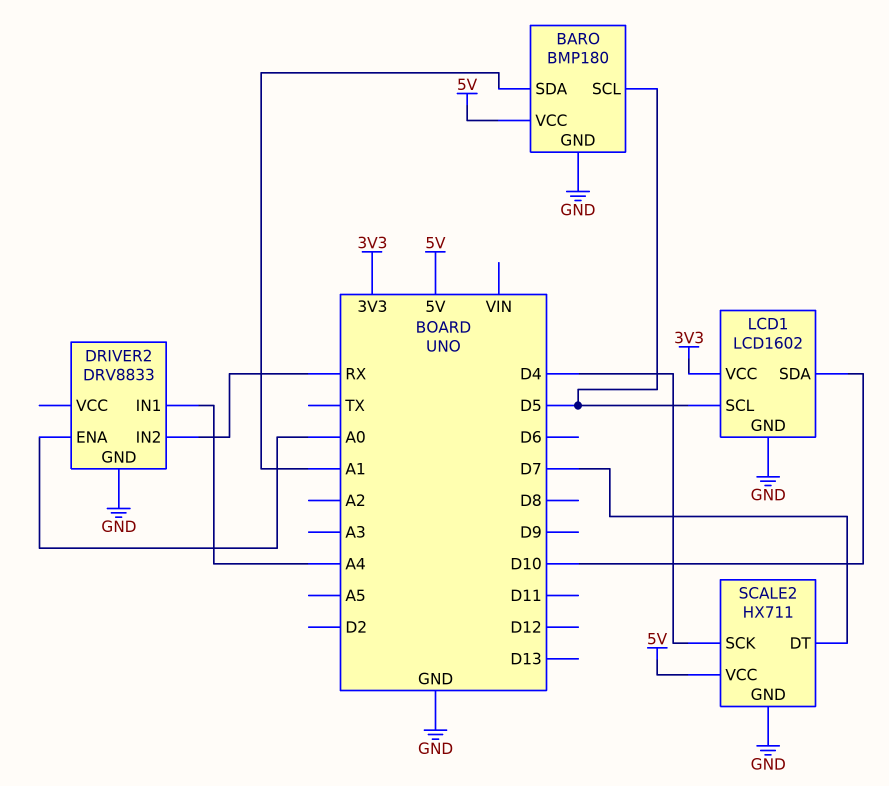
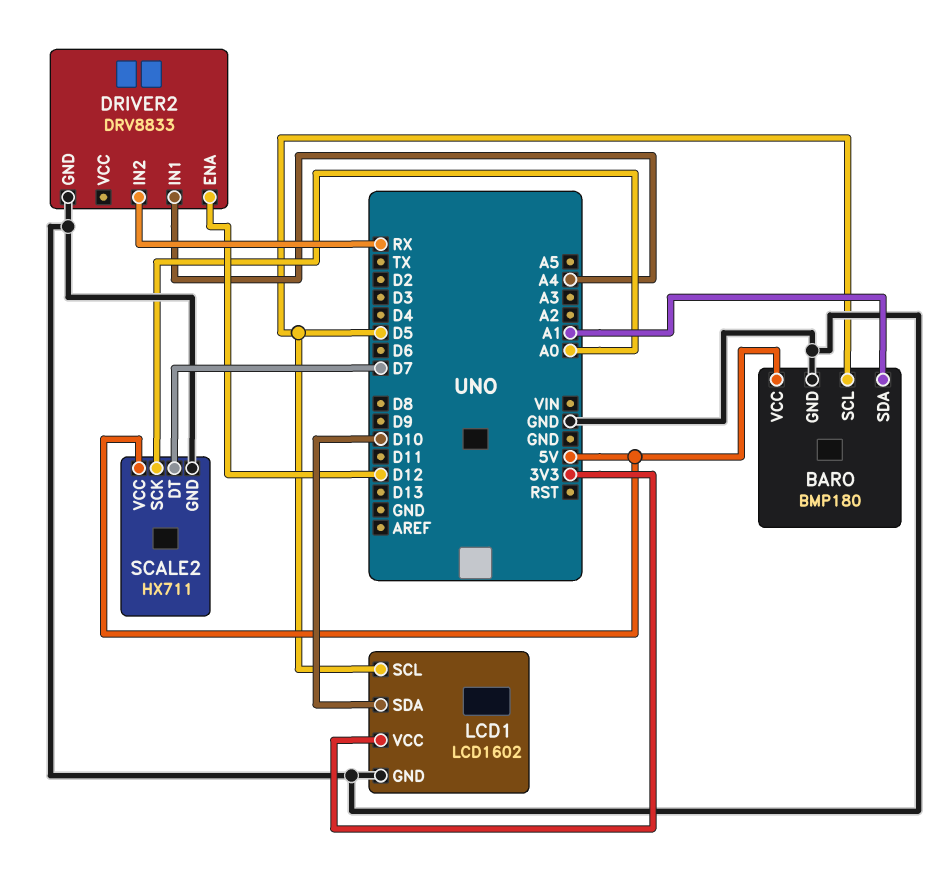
DRIVER2 pin ENA: A0 -> D12
SCALE2 pin SCK: D4 -> A0

